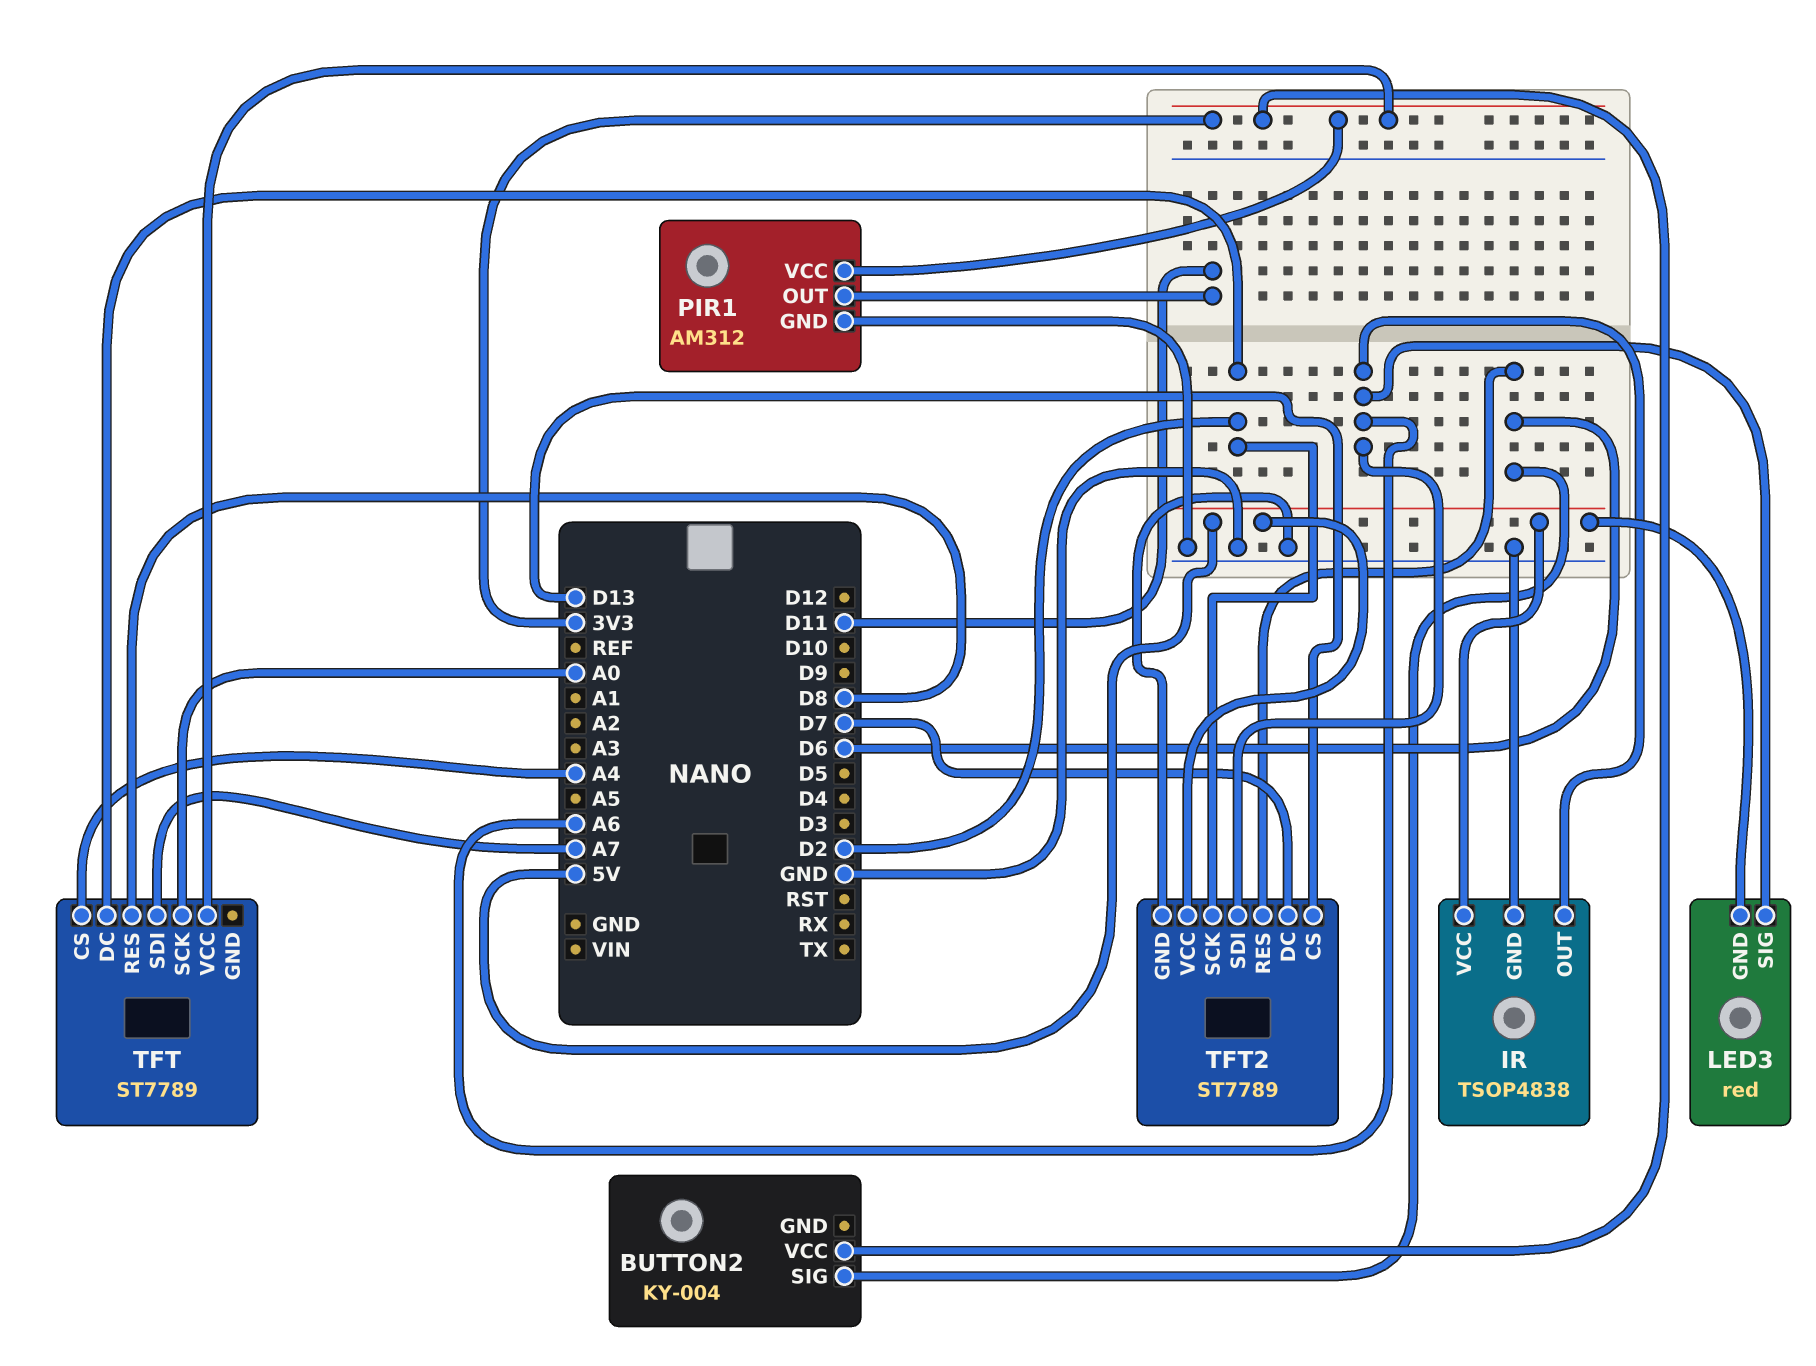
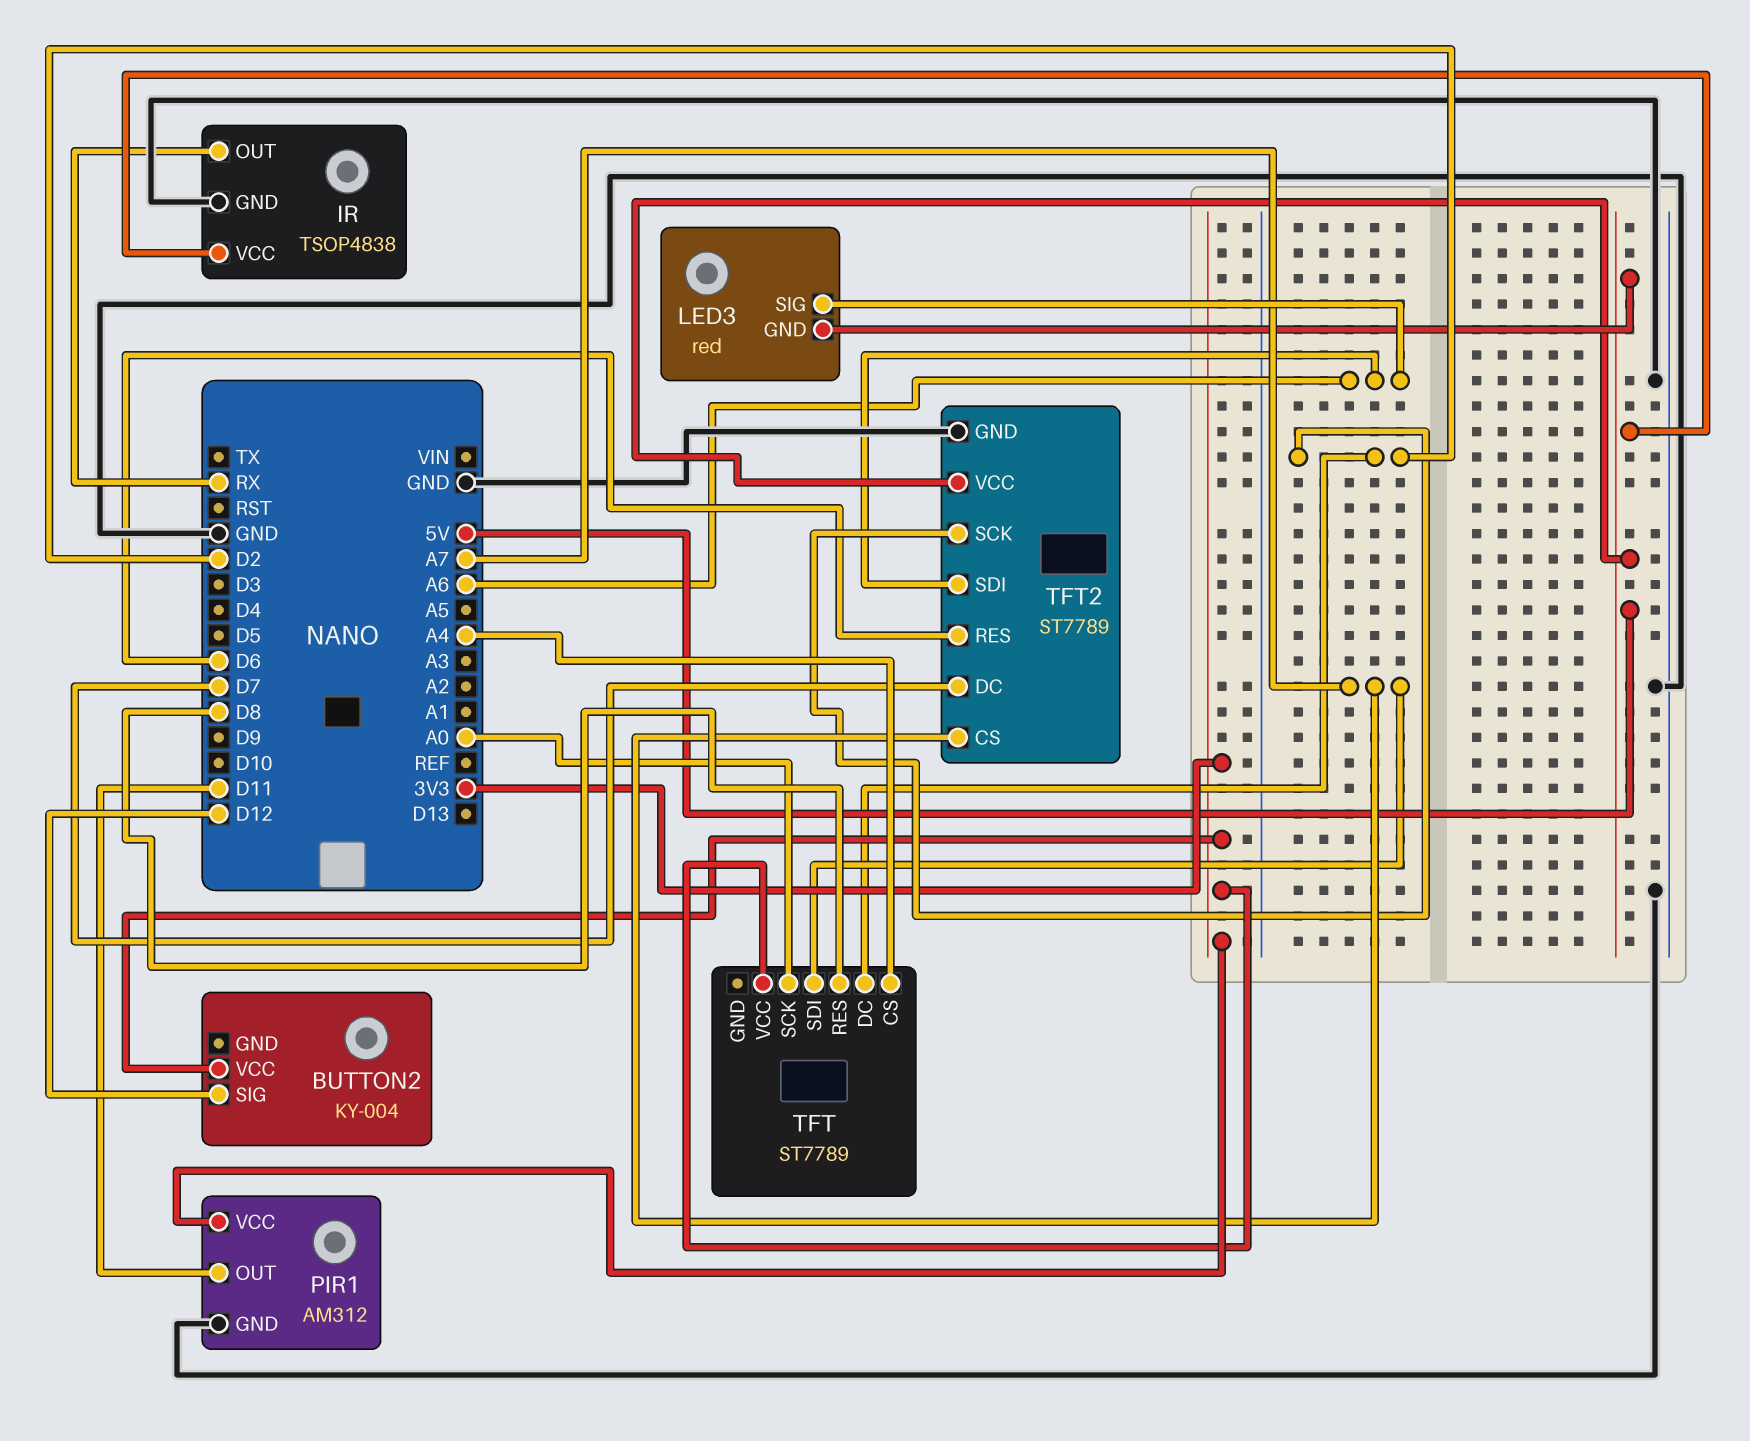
BUTTON2 pin SIG: D6 -> D12
IR pin OUT: A6 -> RX
TFT2 pin CS: D13 -> A7

